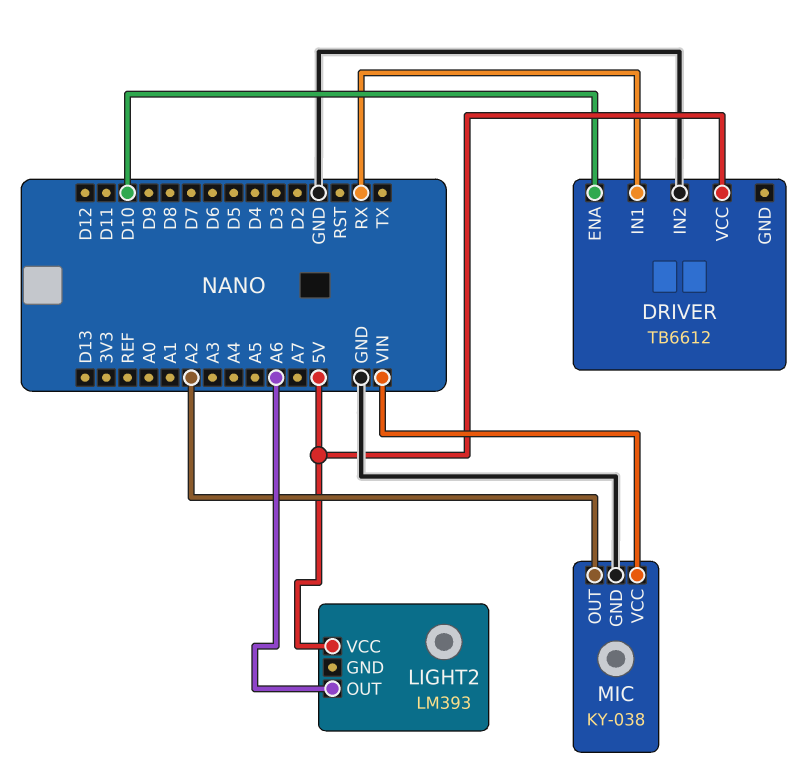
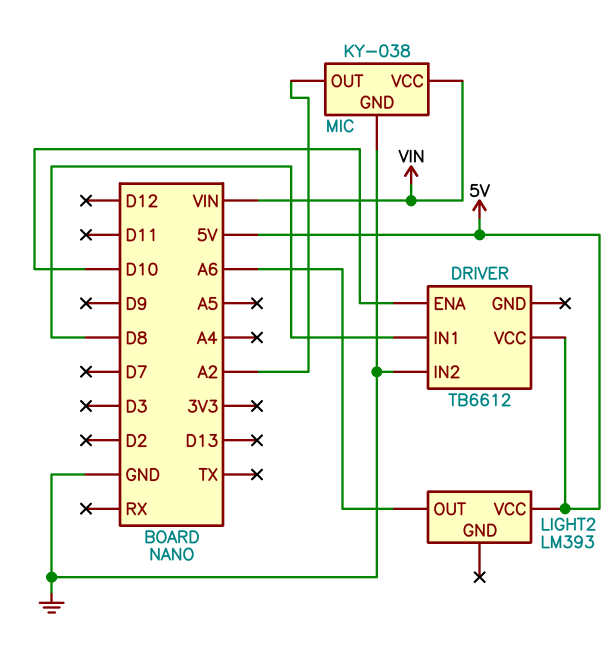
DRIVER pin IN1: RX -> D8

